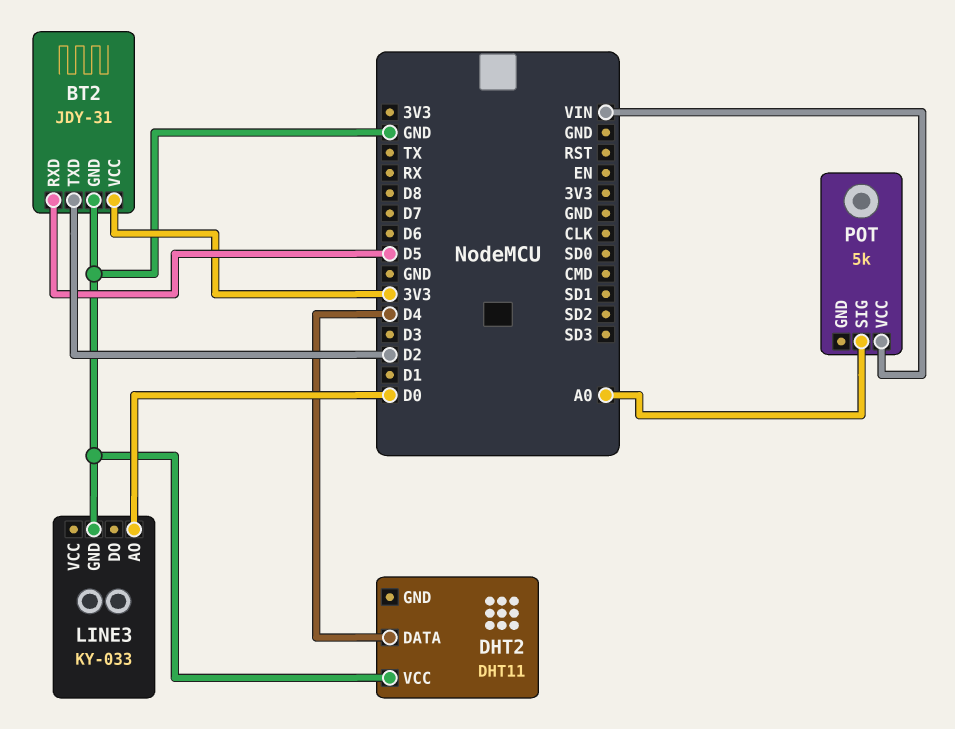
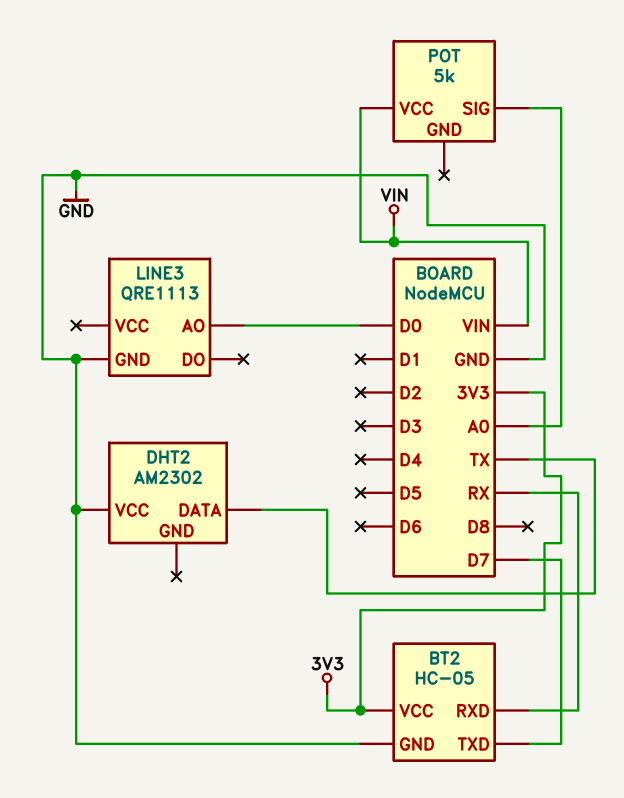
BT2: JDY-31 -> HC-05
BT2 pin RXD: D5 -> RX
BT2 pin TXD: D2 -> D7
DHT2: DHT11 -> AM2302
DHT2 pin DATA: D4 -> TX
LINE3: KY-033 -> QRE1113

